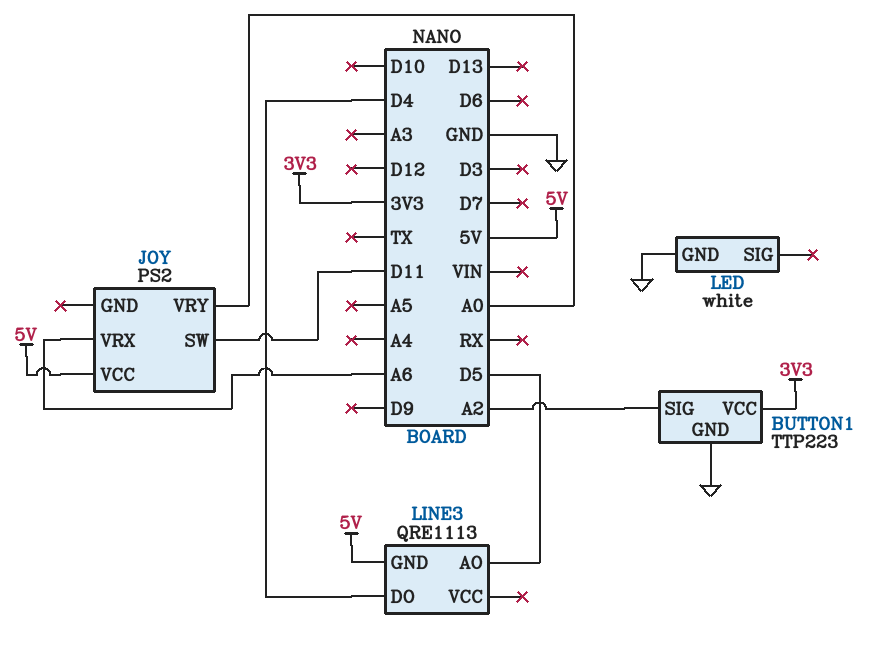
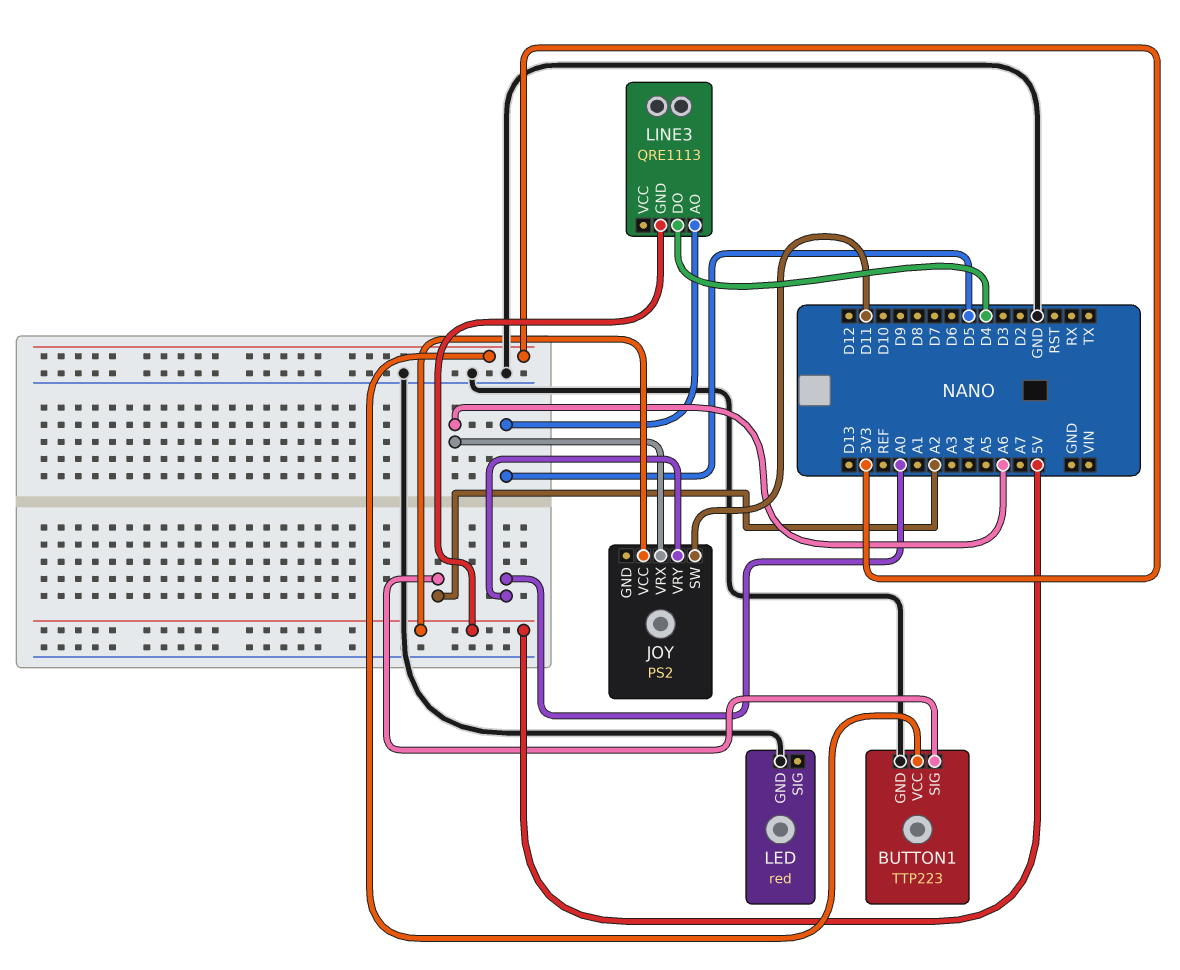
LED: white -> red

